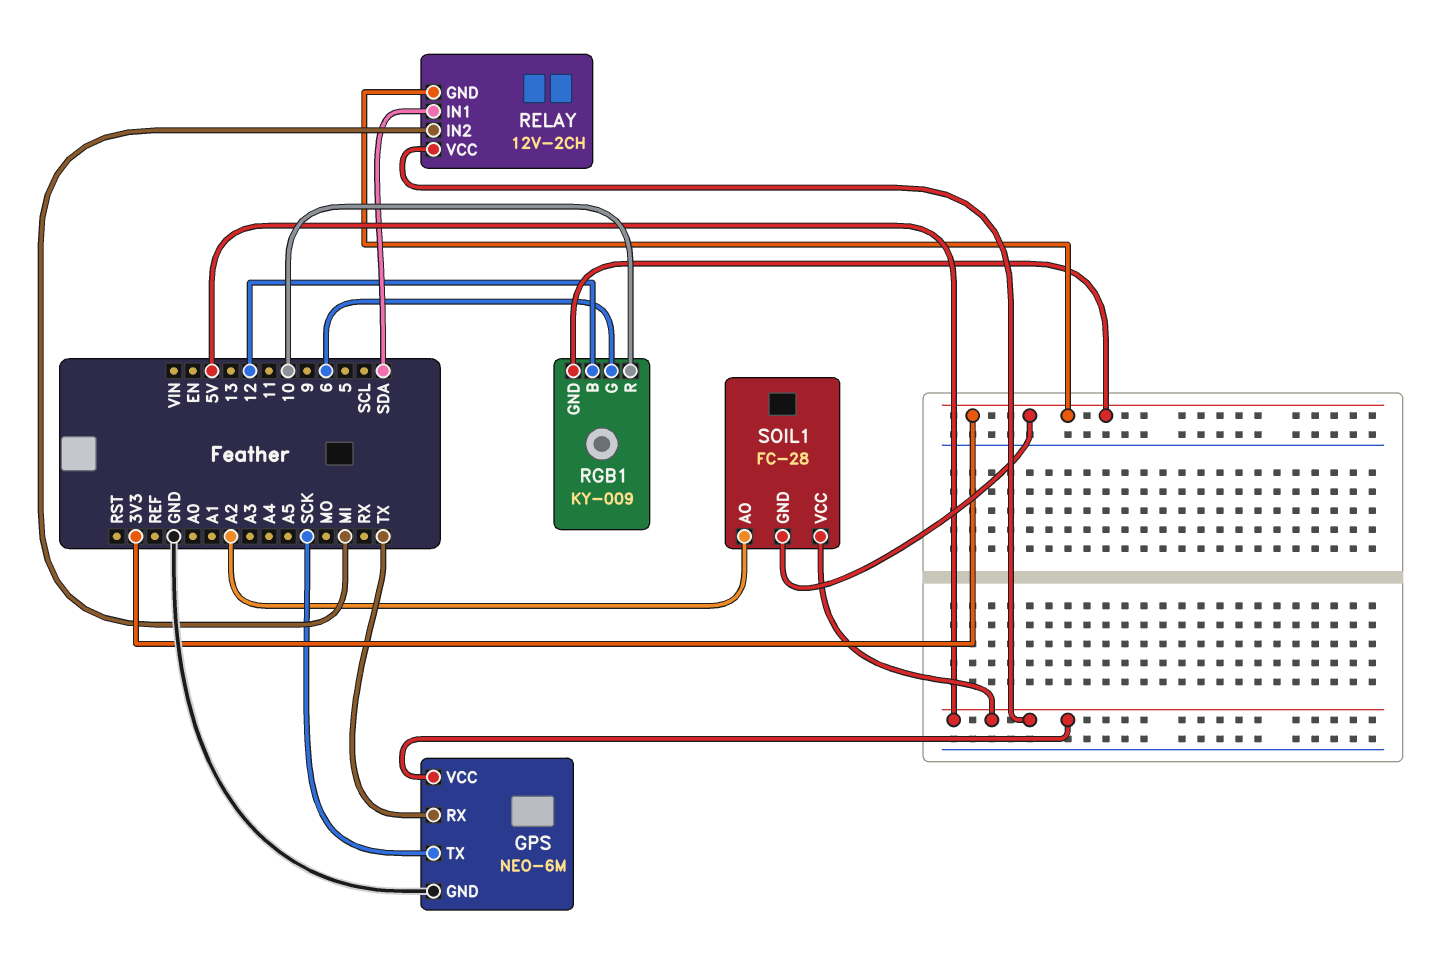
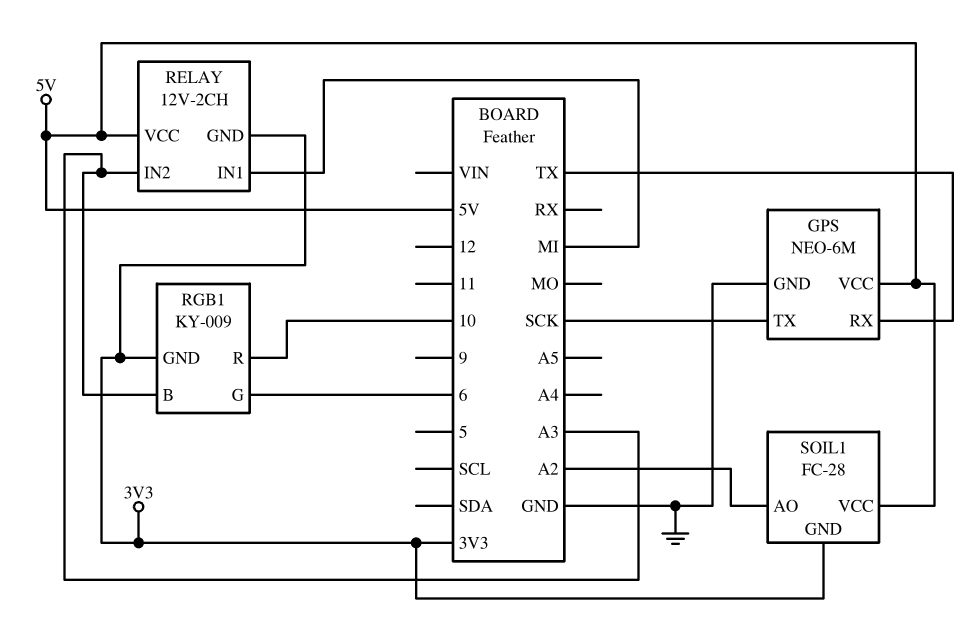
RELAY pin IN1: SDA -> MI
RELAY pin IN2: MI -> A3
RGB1 pin B: 12 -> A3

